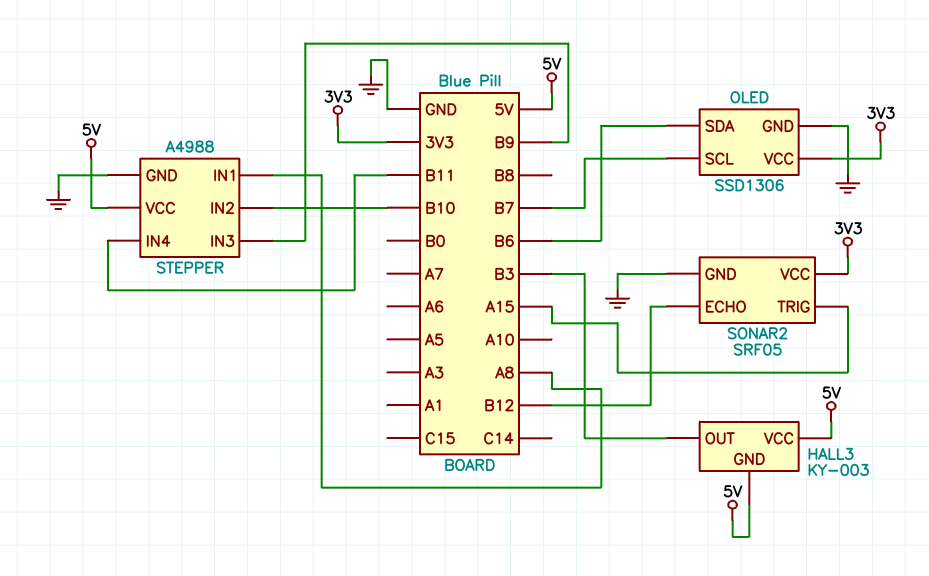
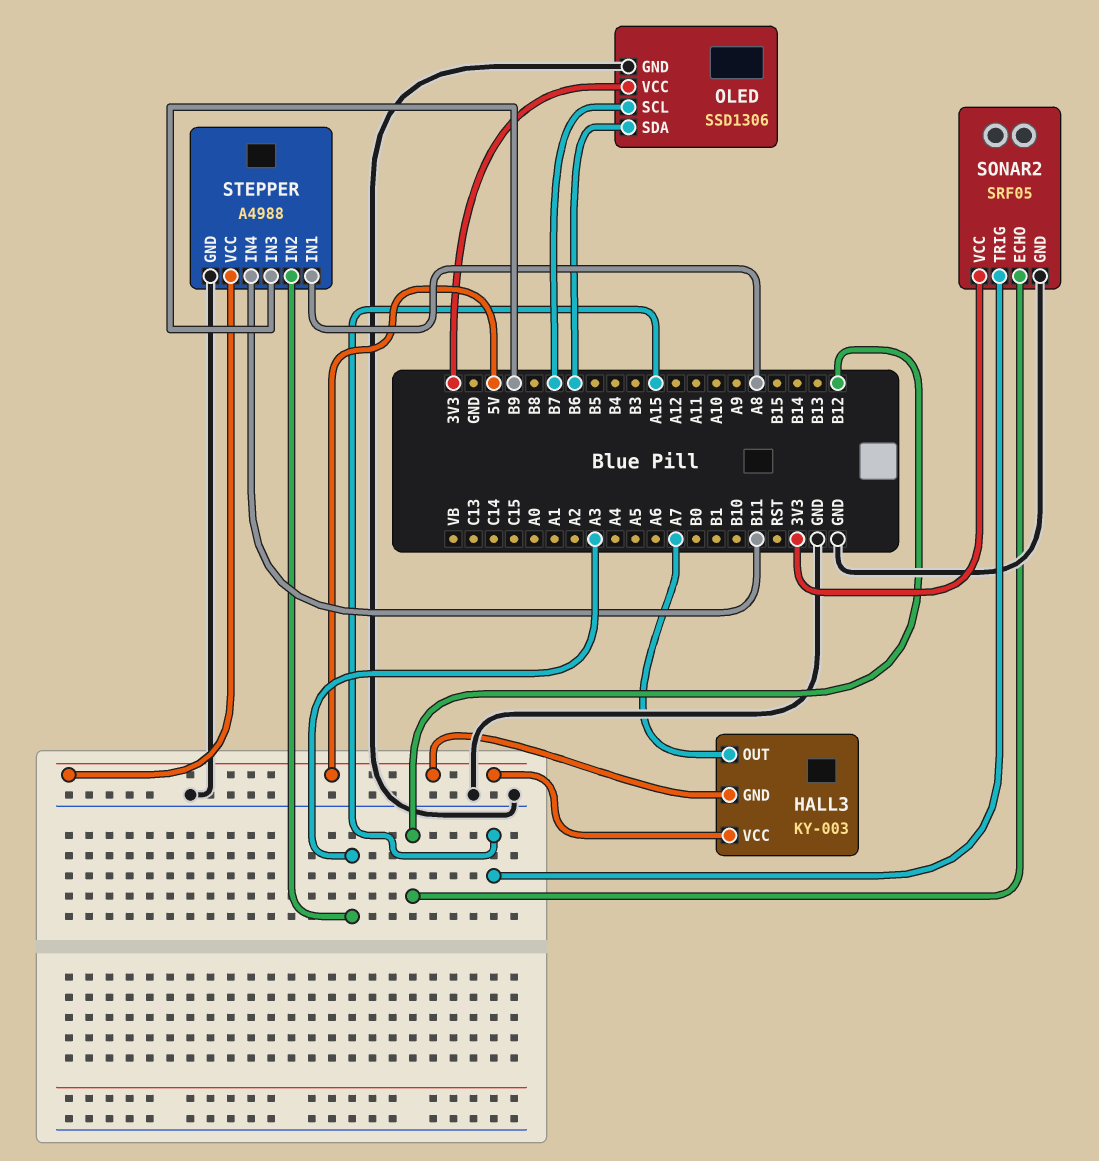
HALL3 pin OUT: B3 -> A7
STEPPER pin IN2: B10 -> A3

